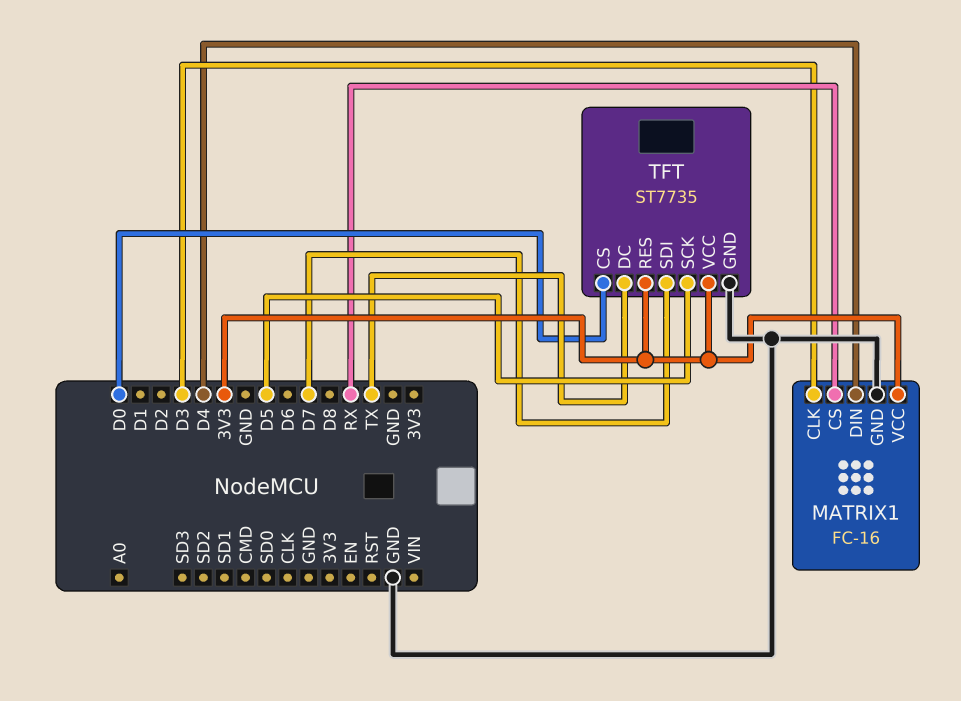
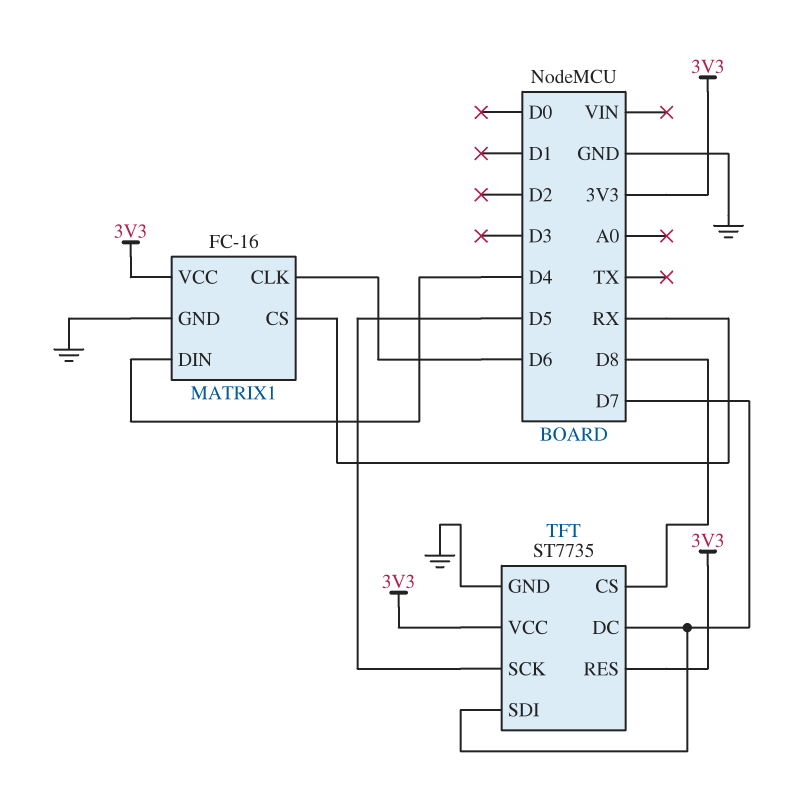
MATRIX1 pin CLK: D3 -> D6
TFT pin CS: D0 -> D8
TFT pin DC: TX -> D7

